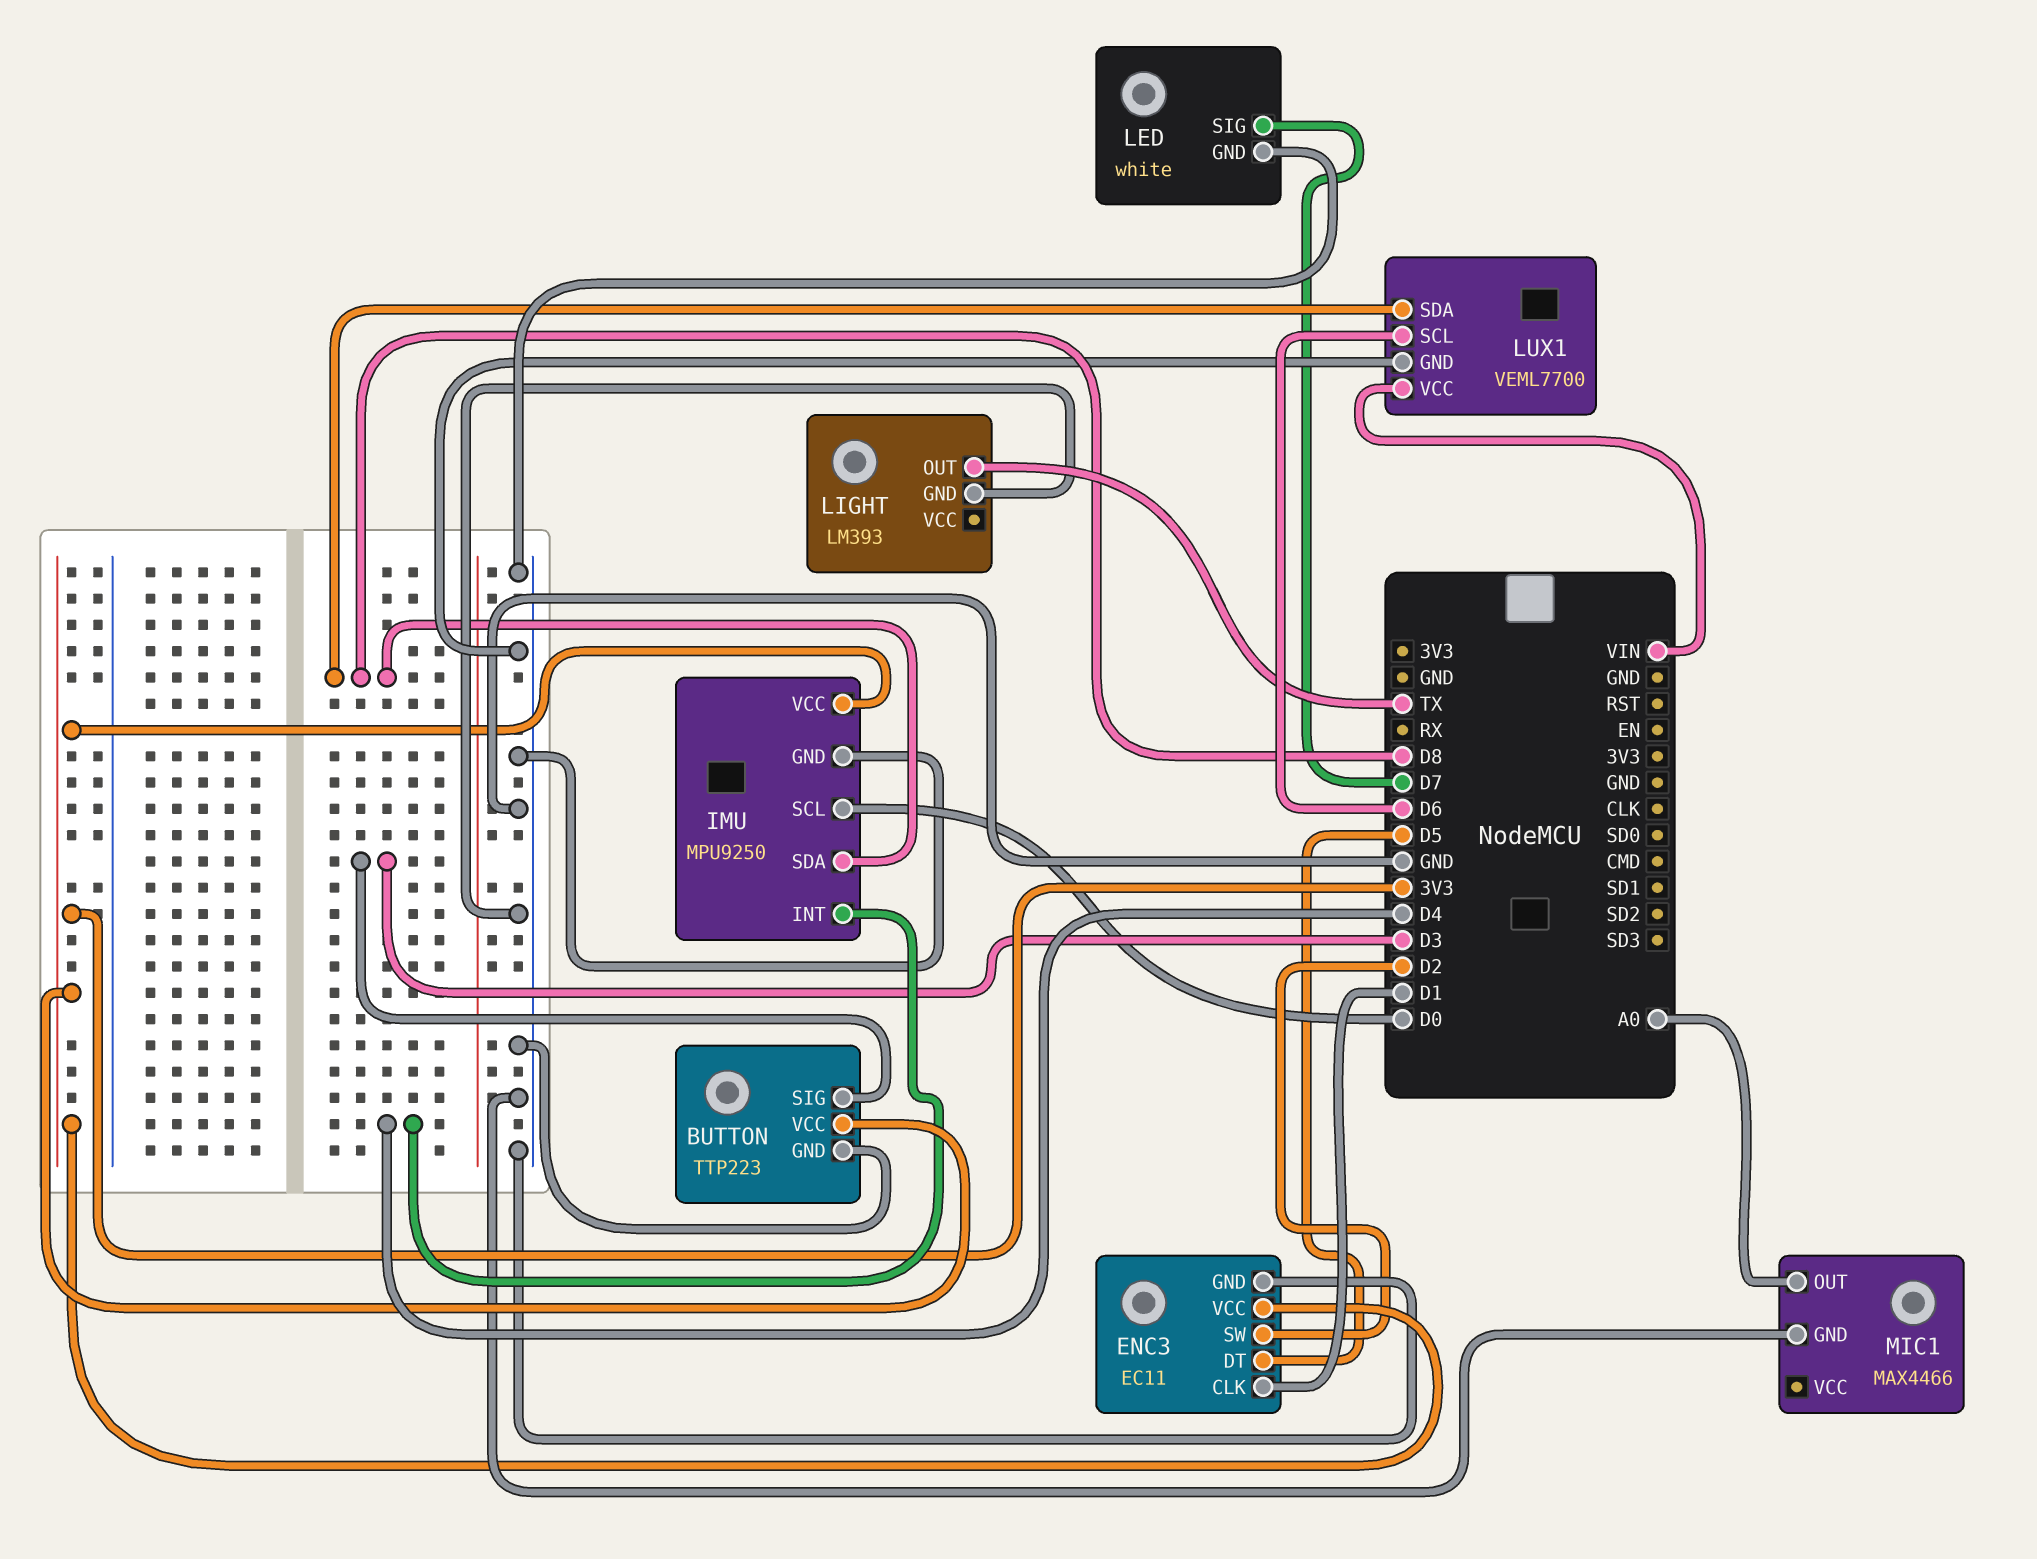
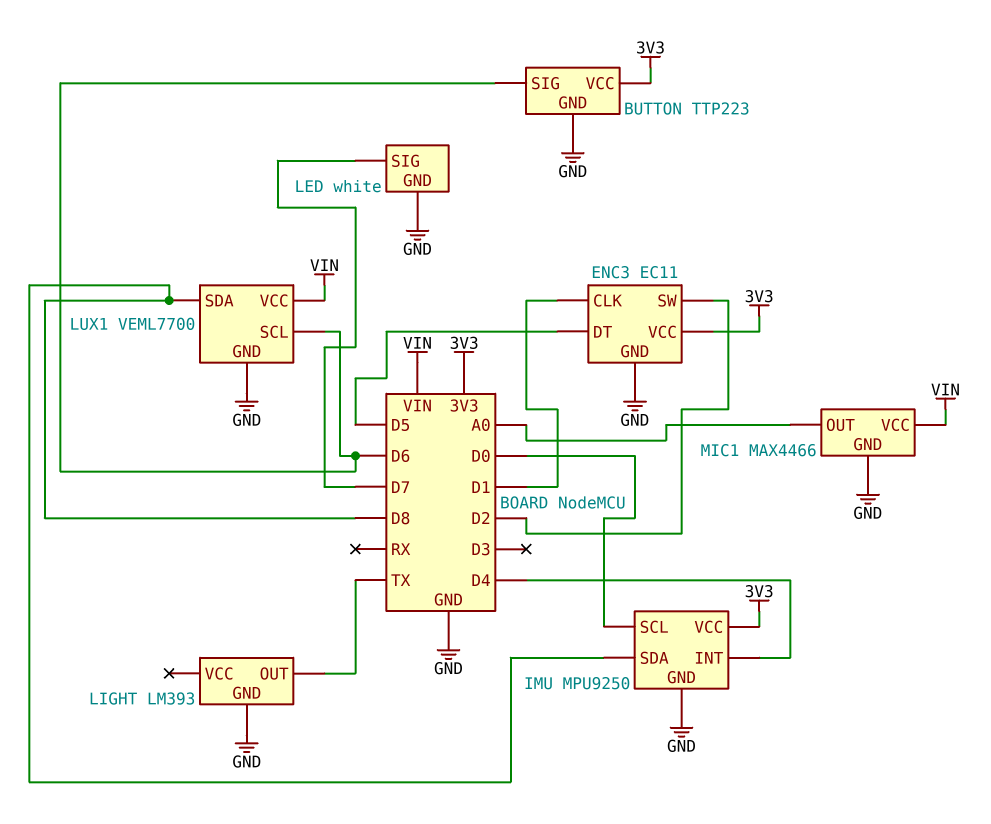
BUTTON pin SIG: D3 -> D6
MIC1 pin VCC: none -> VIN

